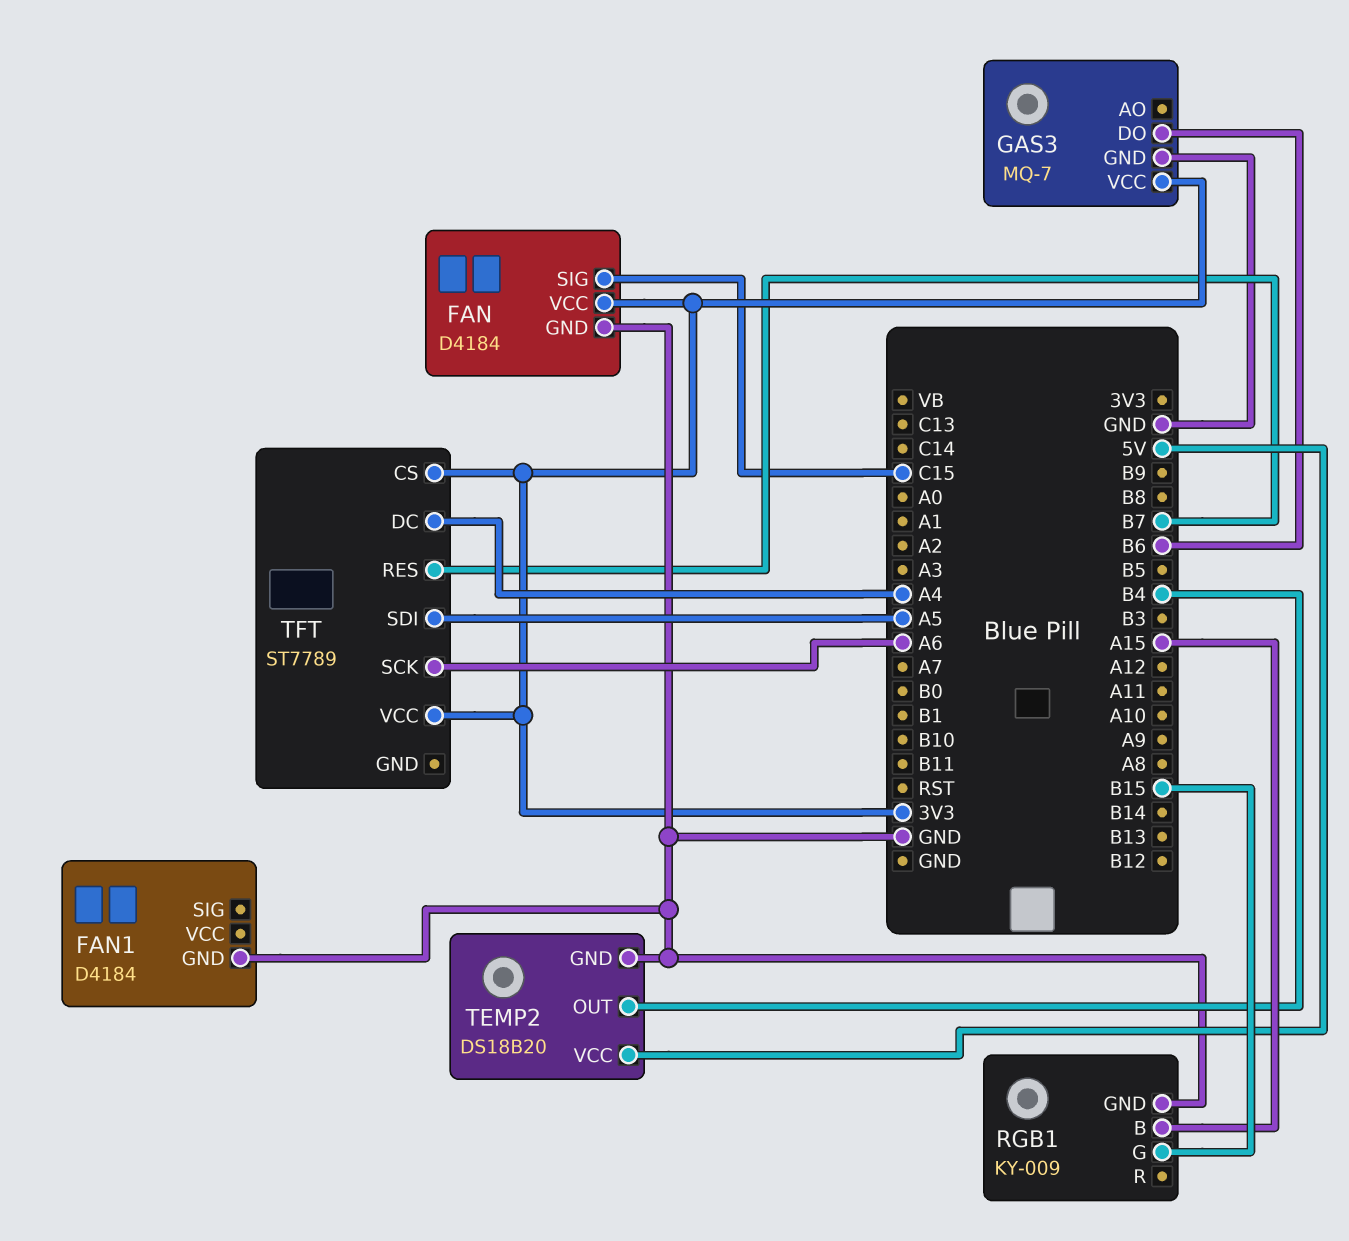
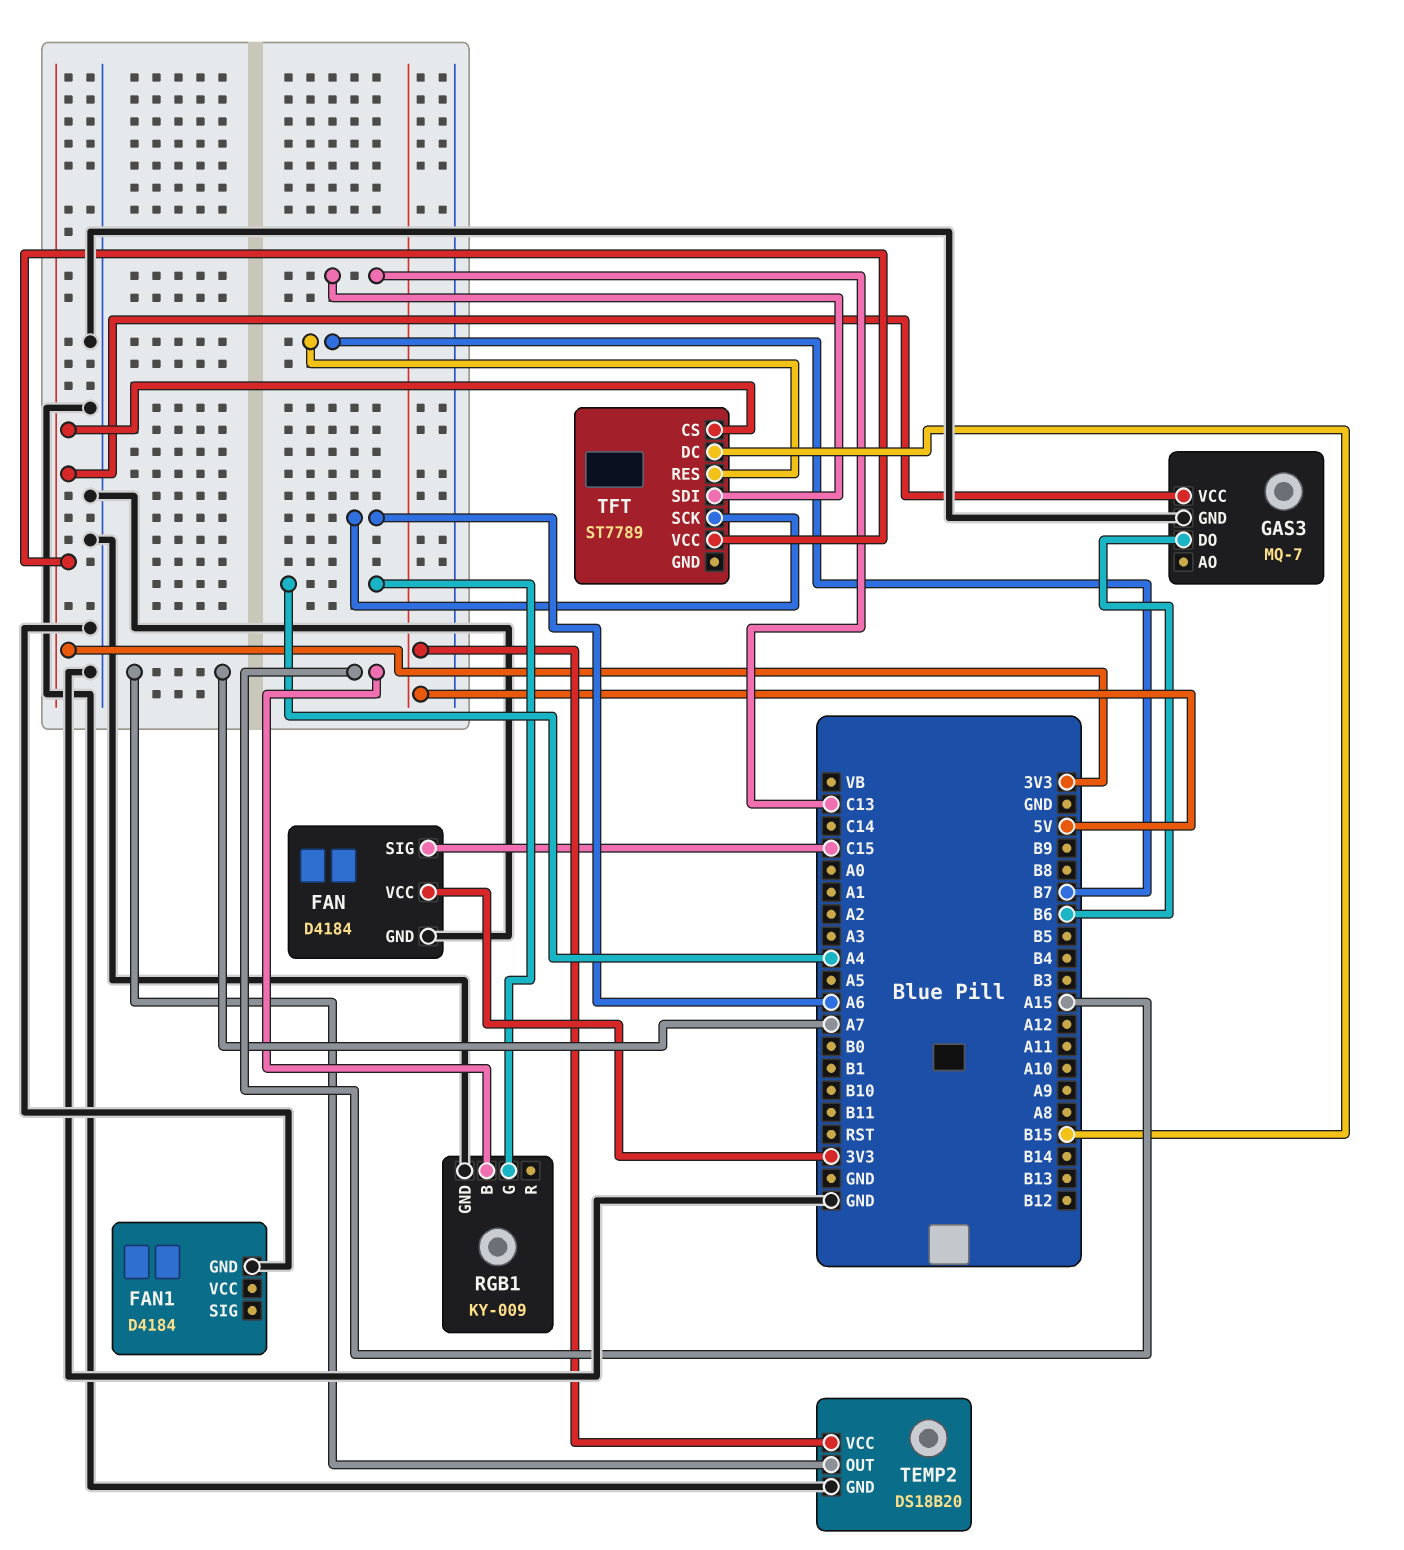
RGB1 pin G: B15 -> A4
TEMP2 pin OUT: B4 -> A7
TFT pin DC: A4 -> B15
TFT pin SDI: A5 -> C13

